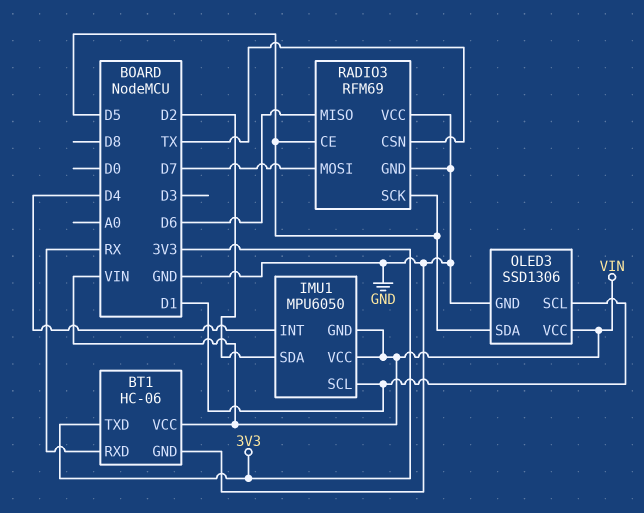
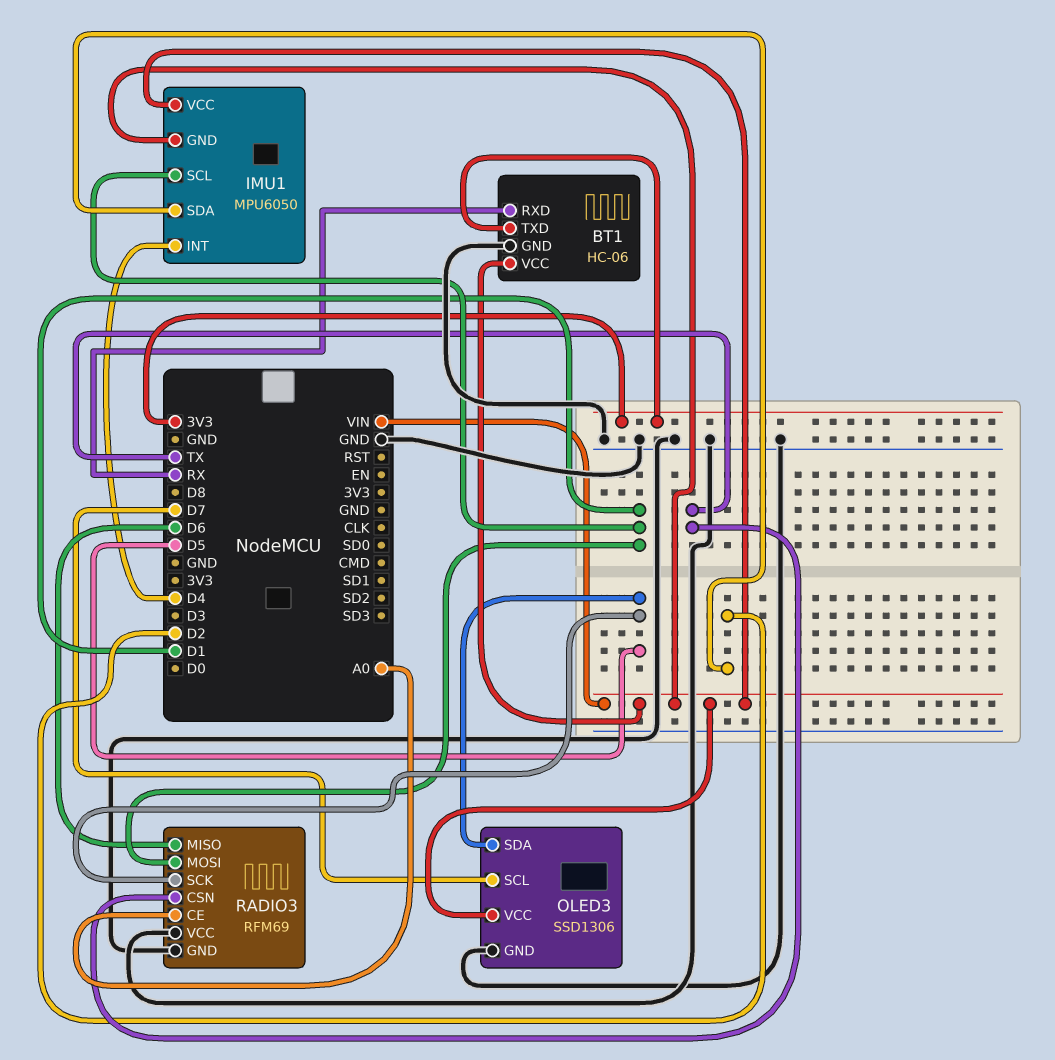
OLED3 pin SCL: D1 -> D7
RADIO3 pin CE: D5 -> A0
RADIO3 pin MOSI: D7 -> D1

